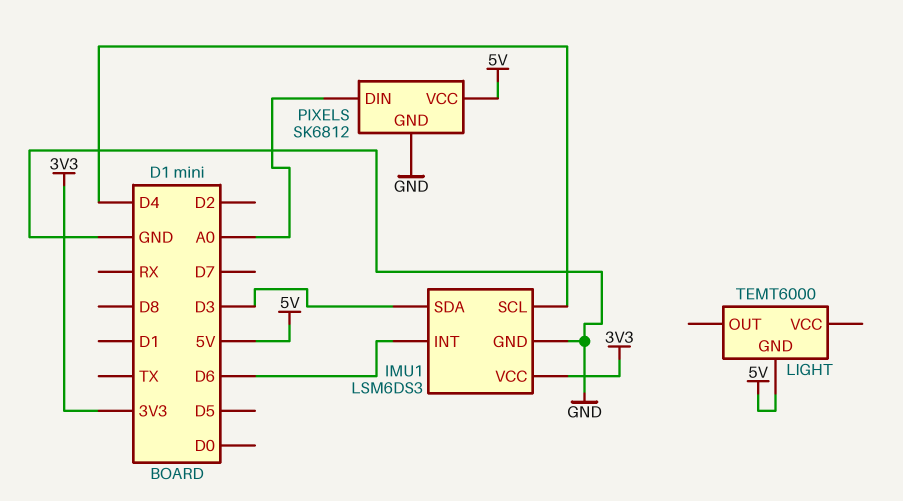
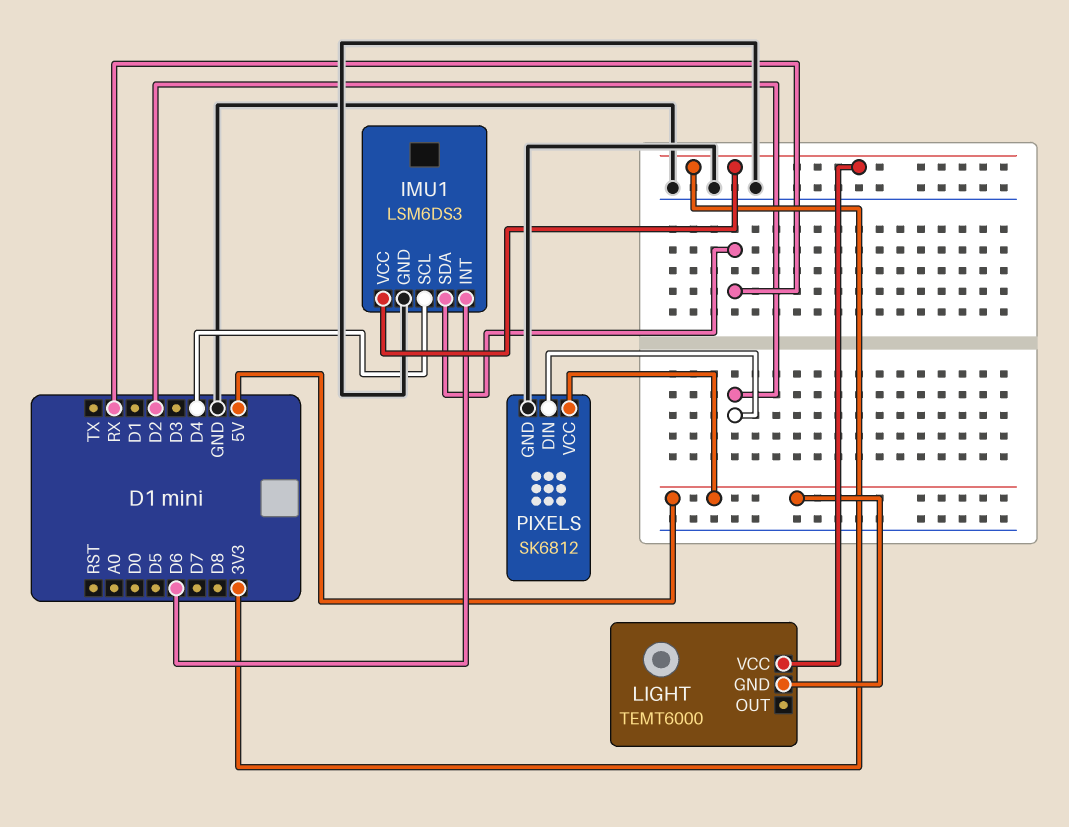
IMU1 pin SDA: D3 -> RX
LIGHT pin VCC: none -> 3V3
PIXELS pin DIN: A0 -> D2

